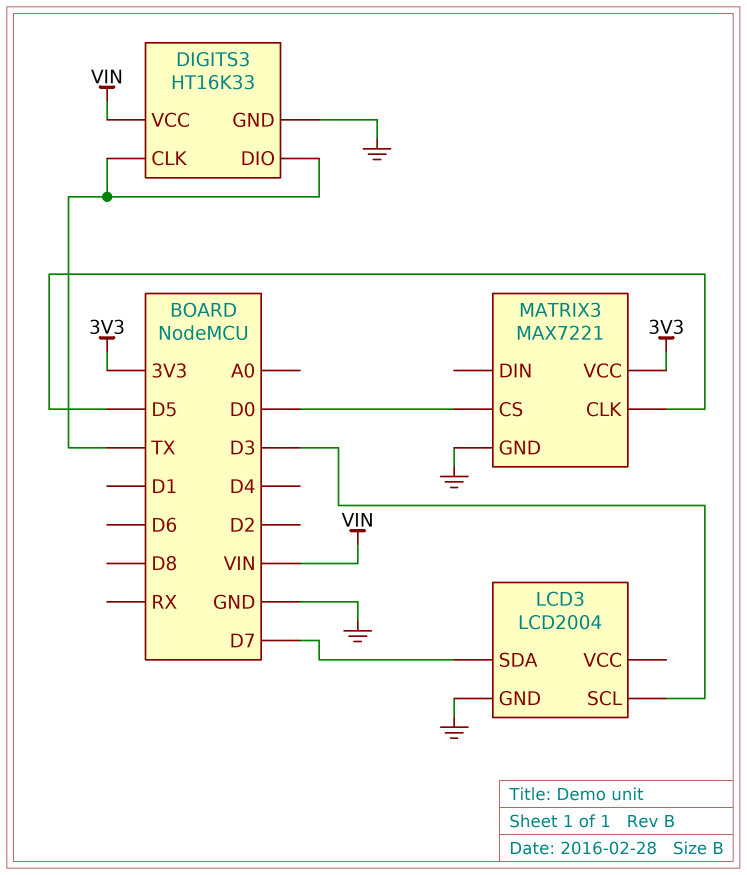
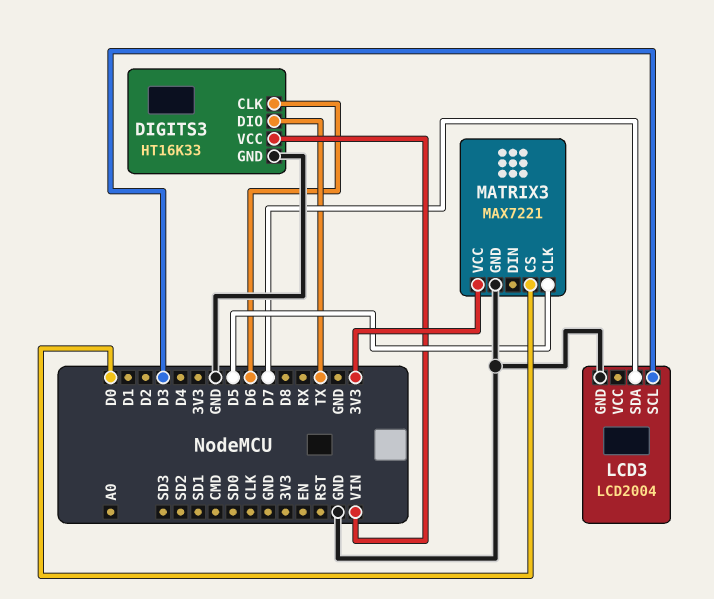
DIGITS3 pin CLK: TX -> D6

